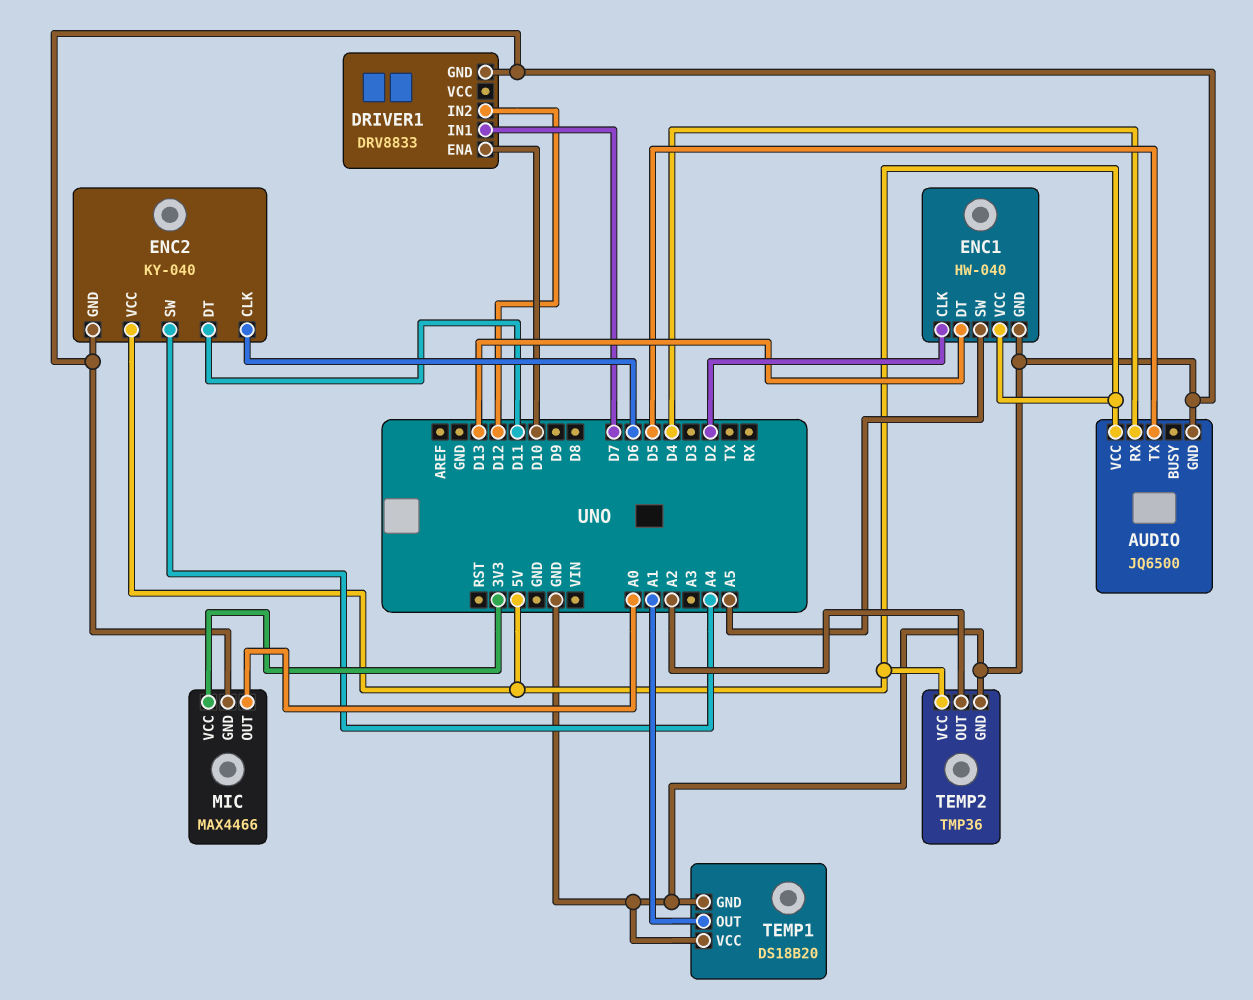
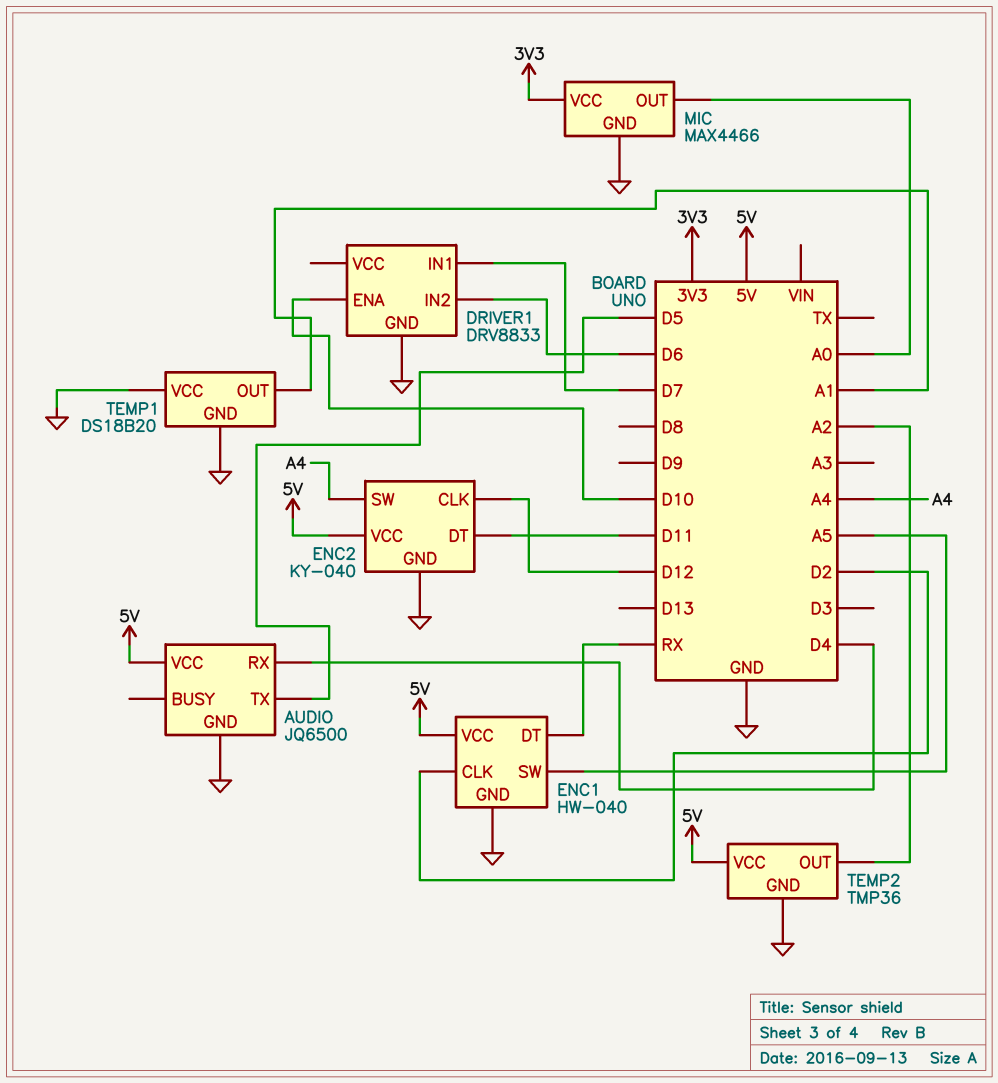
DRIVER1 pin IN2: D12 -> D6
ENC1 pin DT: D13 -> RX
ENC2 pin CLK: D6 -> D12

